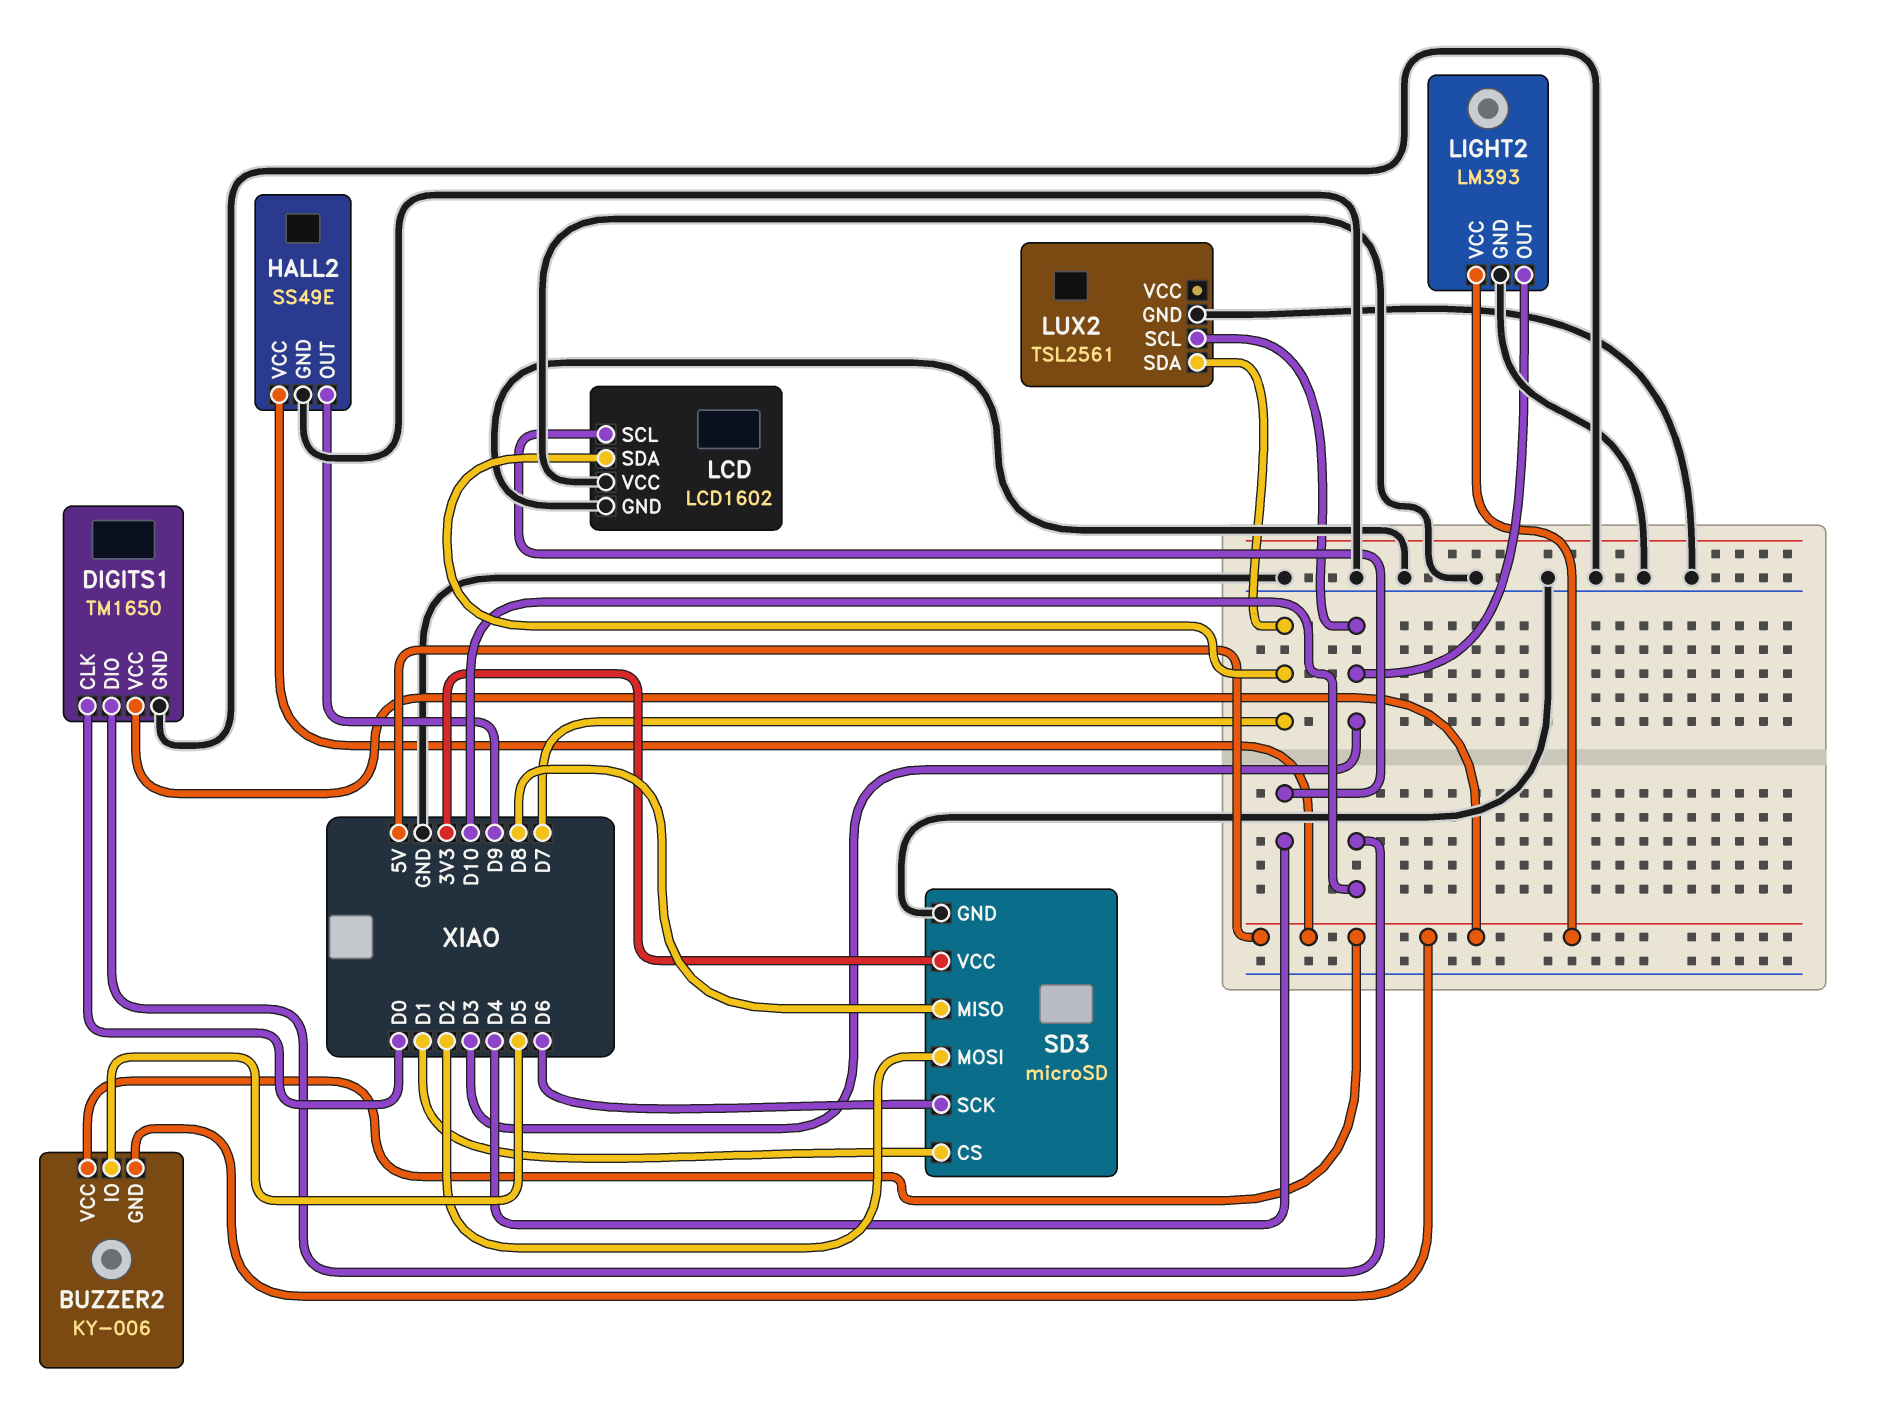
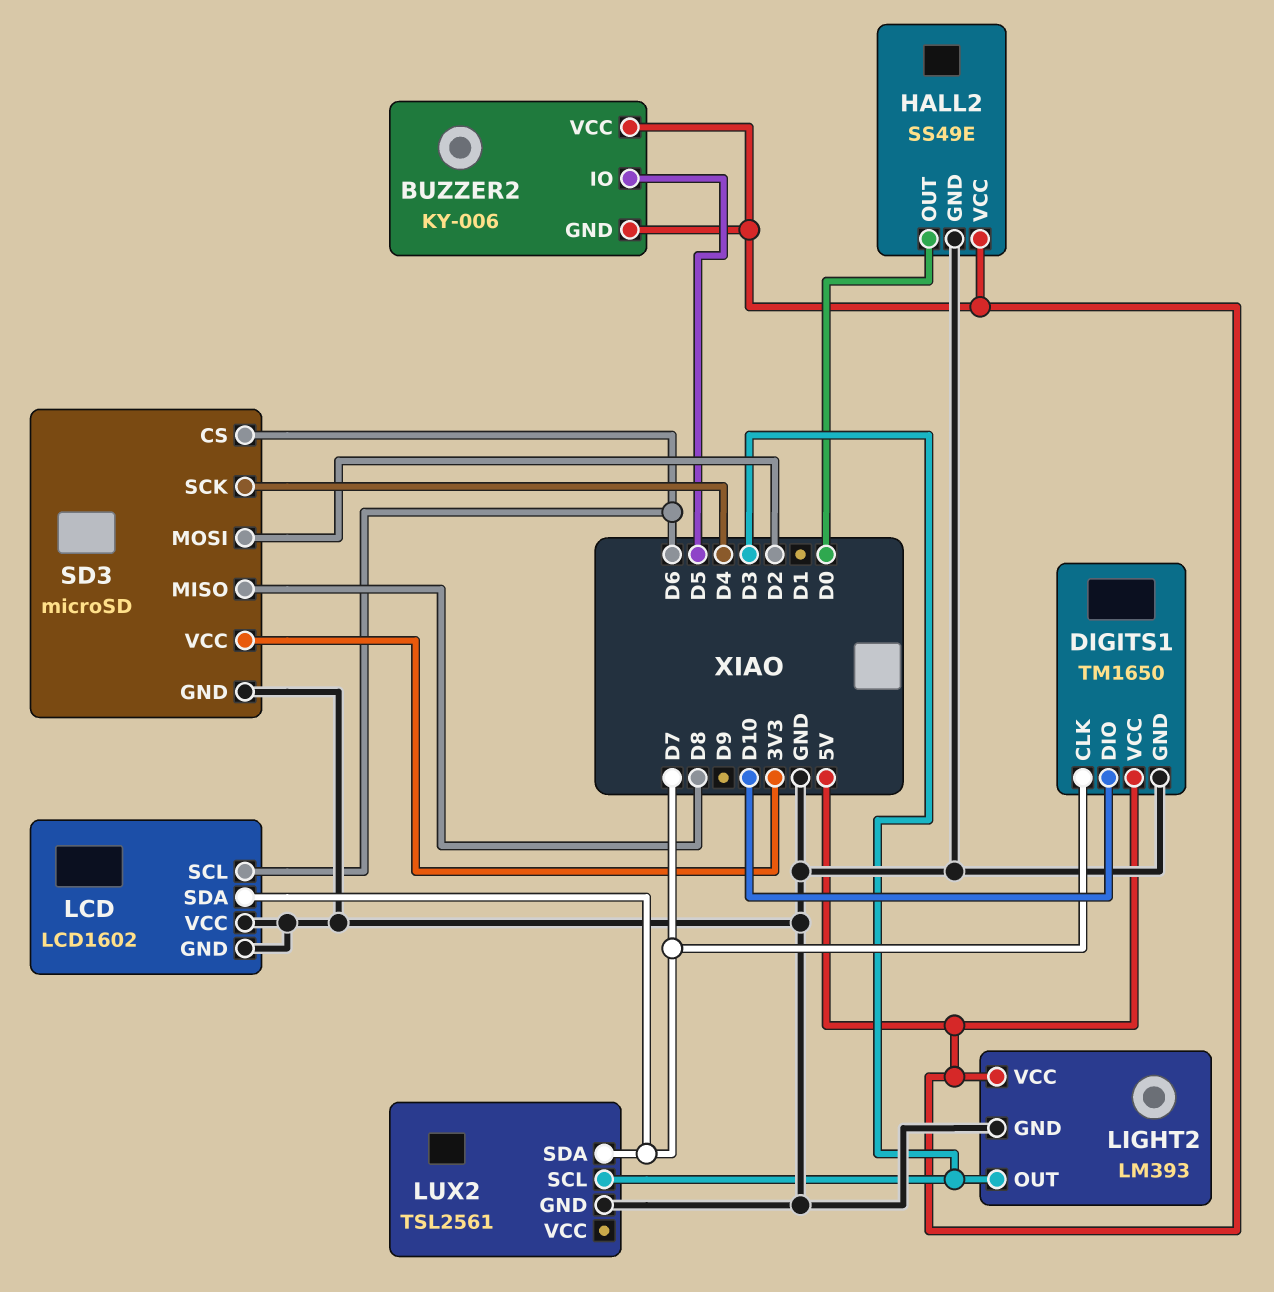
DIGITS1 pin CLK: D0 -> D7
HALL2 pin OUT: D9 -> D0
LCD pin SCL: D4 -> D6
SD3 pin CS: D1 -> D6
SD3 pin SCK: D6 -> D4

